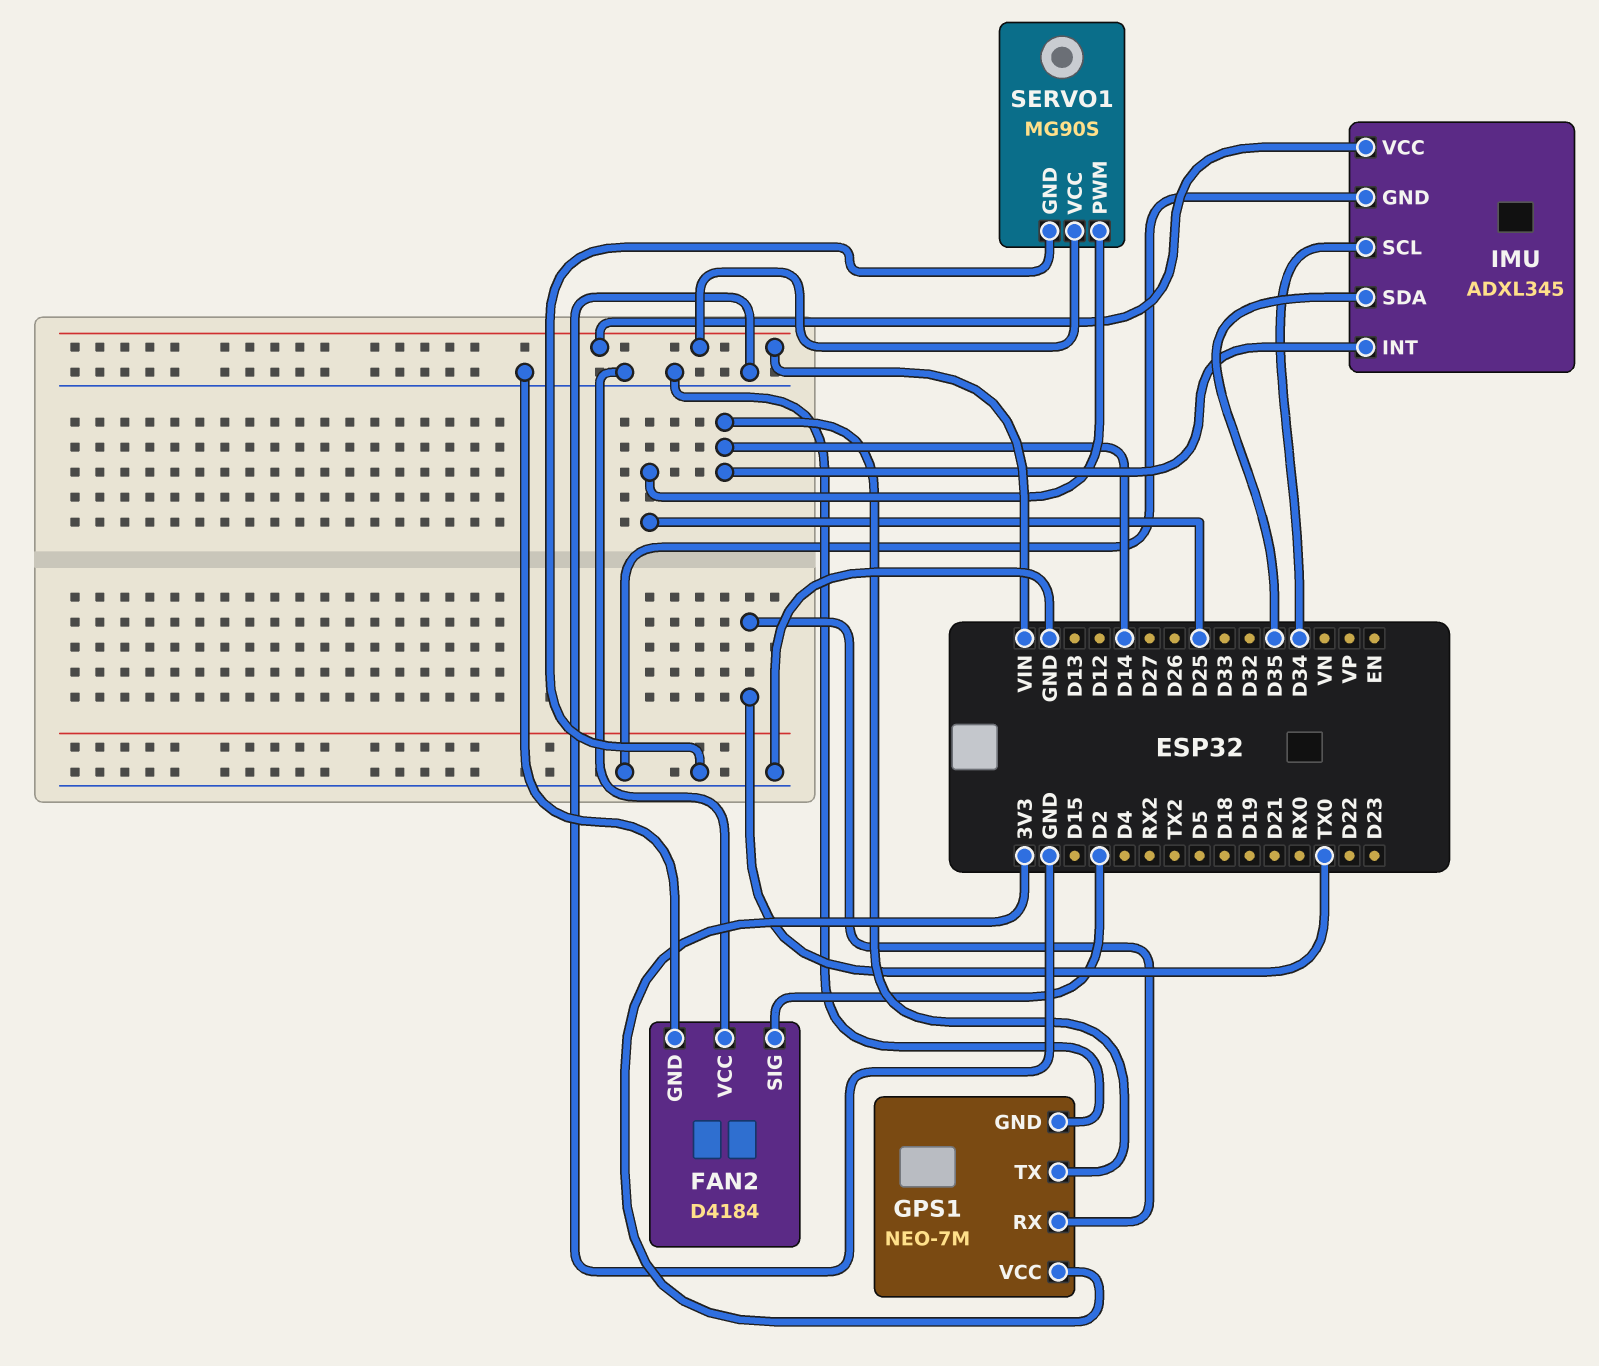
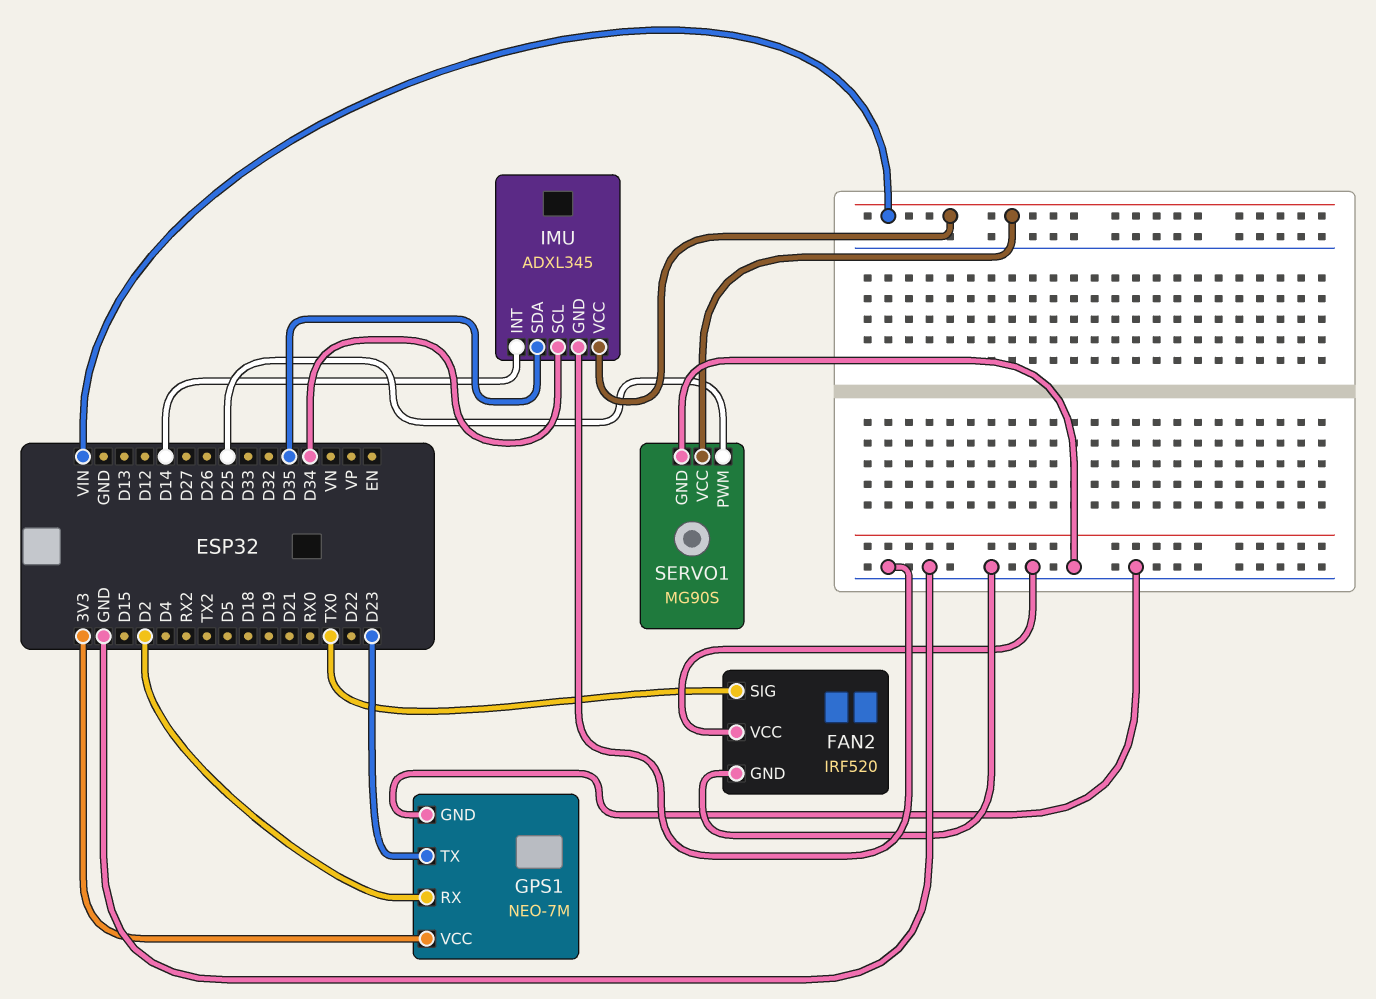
FAN2: D4184 -> IRF520
FAN2 pin SIG: D2 -> TX0
GPS1 pin RX: TX0 -> D2
GPS1 pin TX: D14 -> D23

